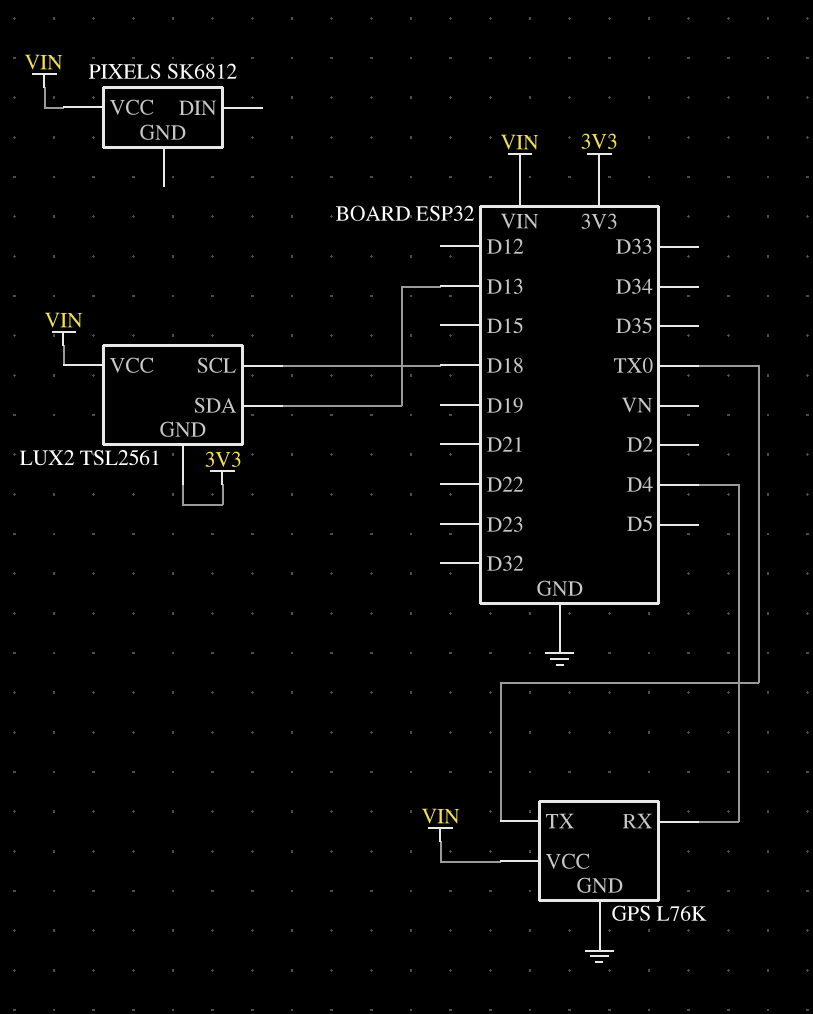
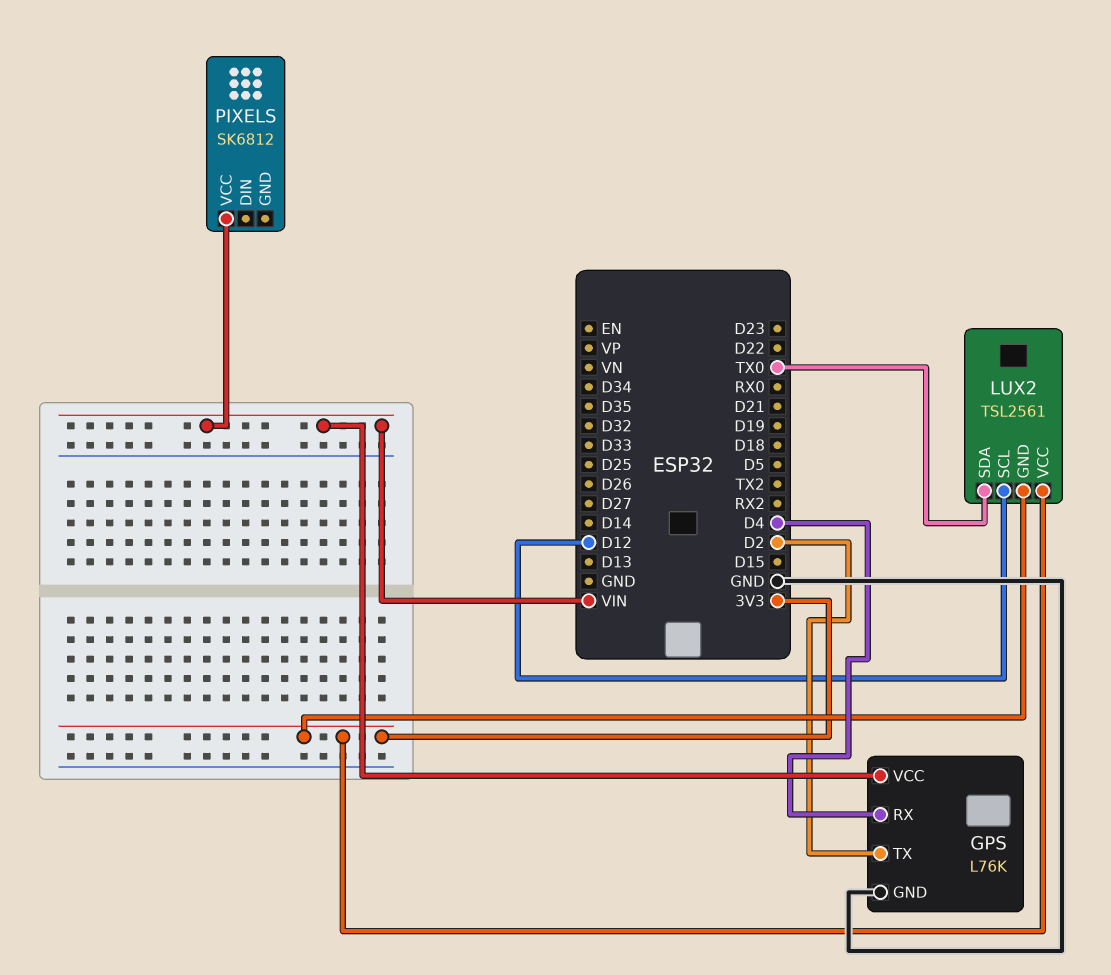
GPS pin TX: TX0 -> D2
LUX2 pin SCL: D18 -> D12
LUX2 pin SDA: D13 -> TX0
LUX2 pin VCC: VIN -> 3V3

